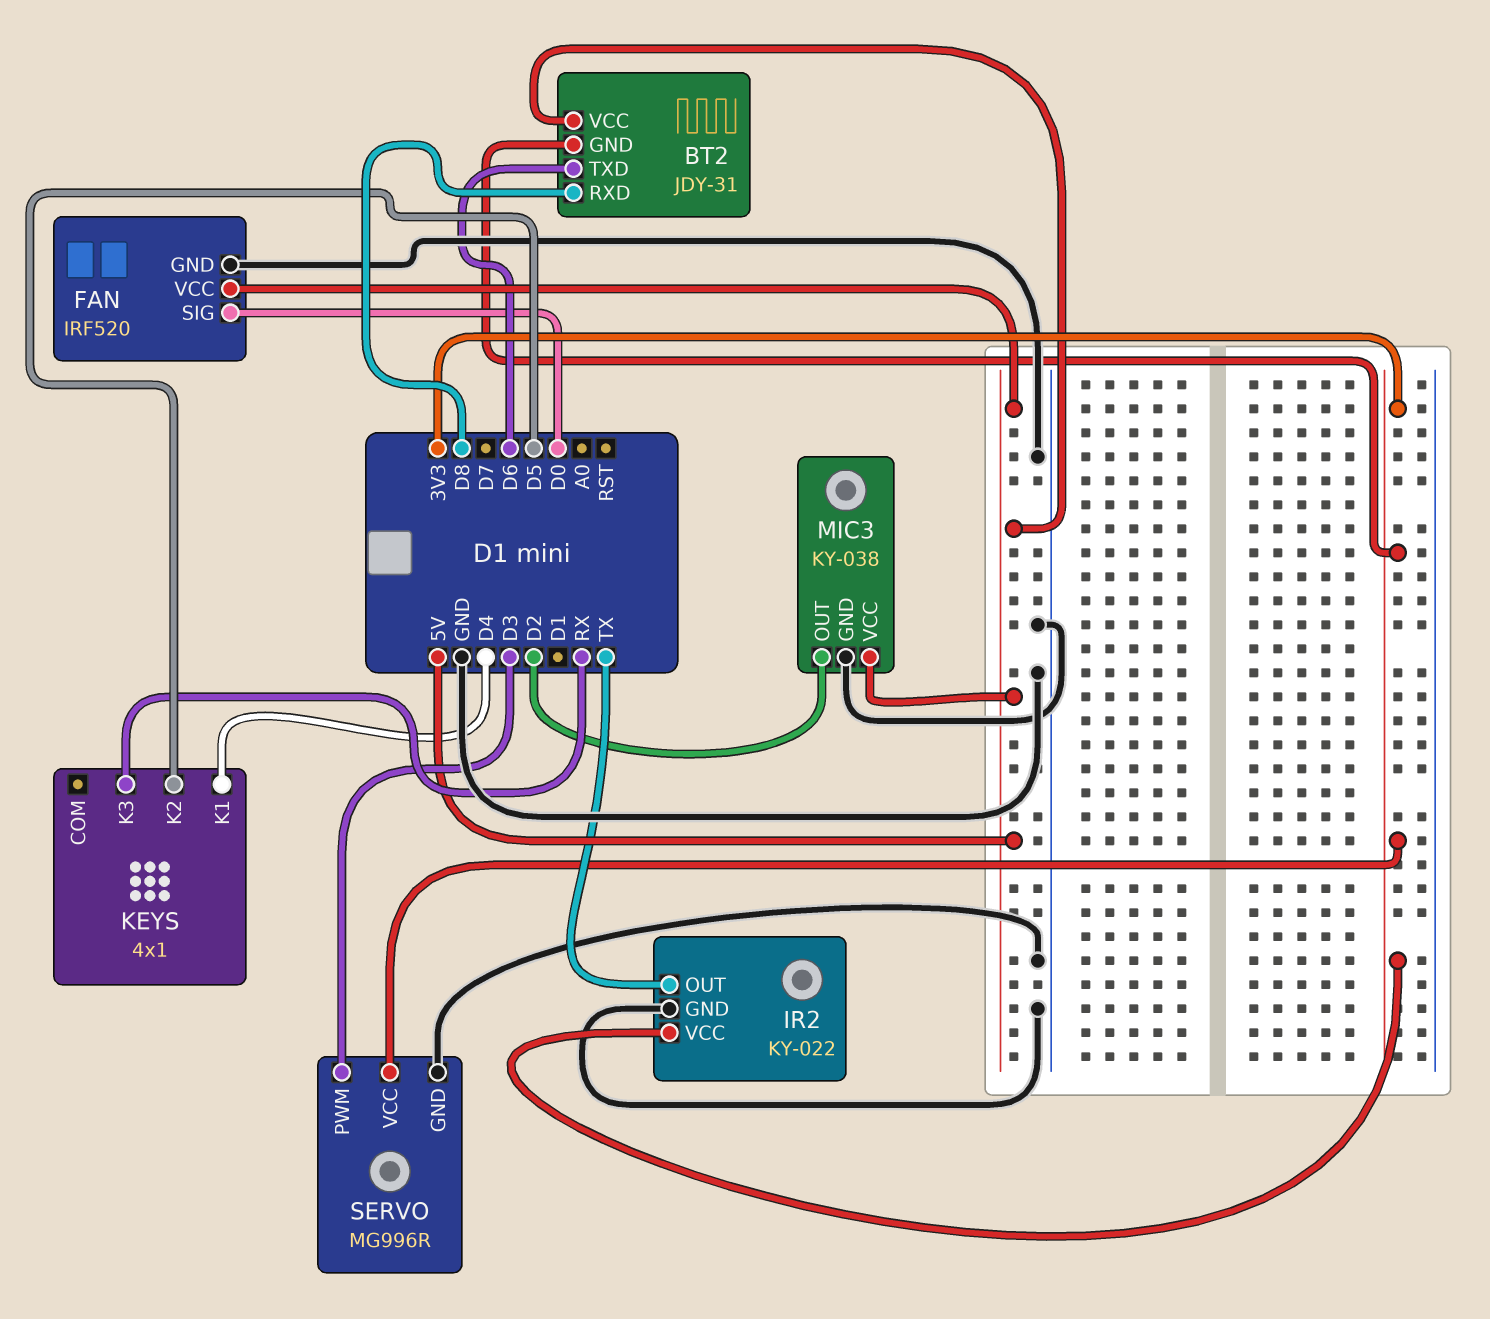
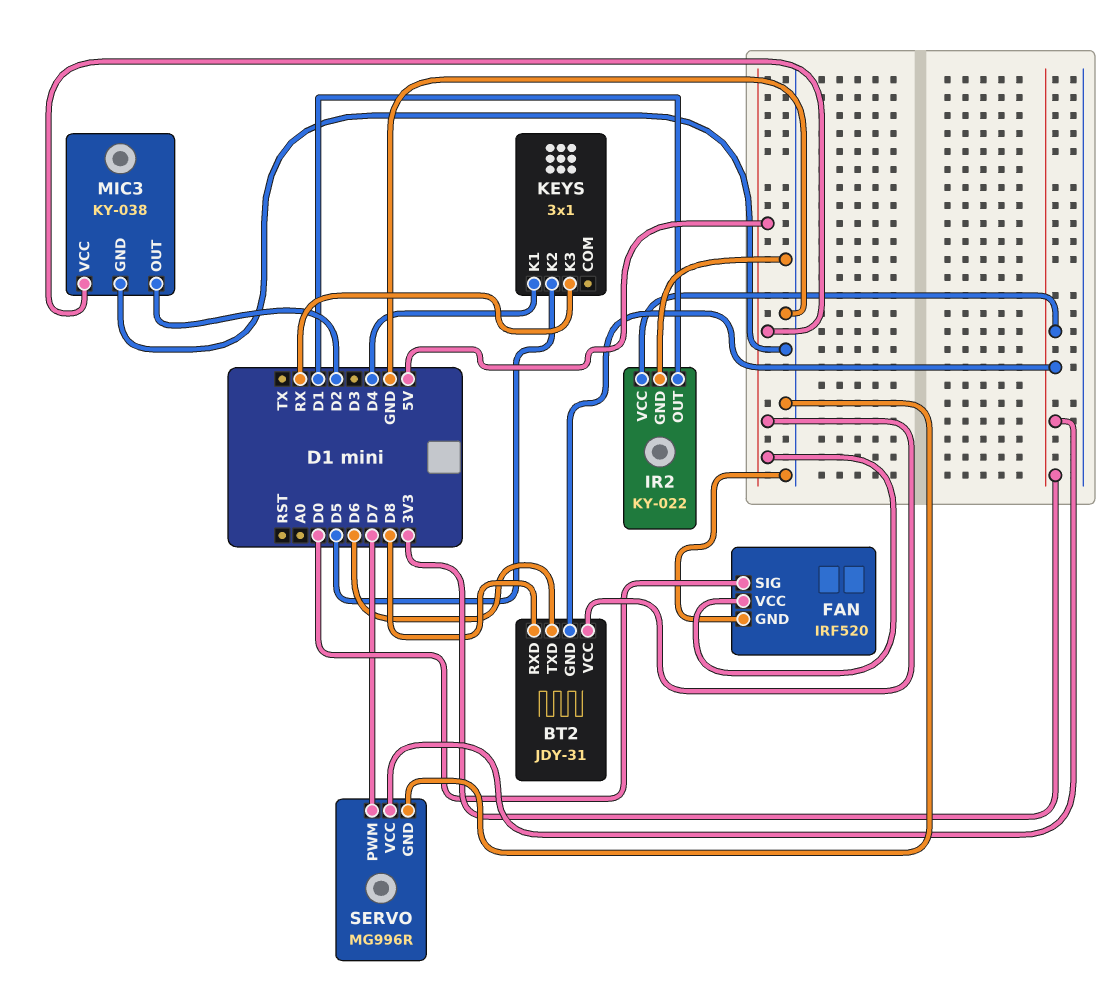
IR2 pin OUT: TX -> D1
KEYS: 4x1 -> 3x1
SERVO pin PWM: D3 -> D7

